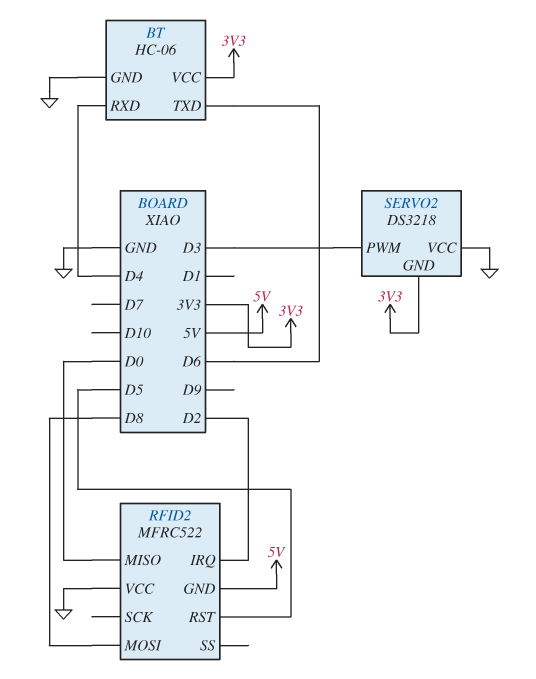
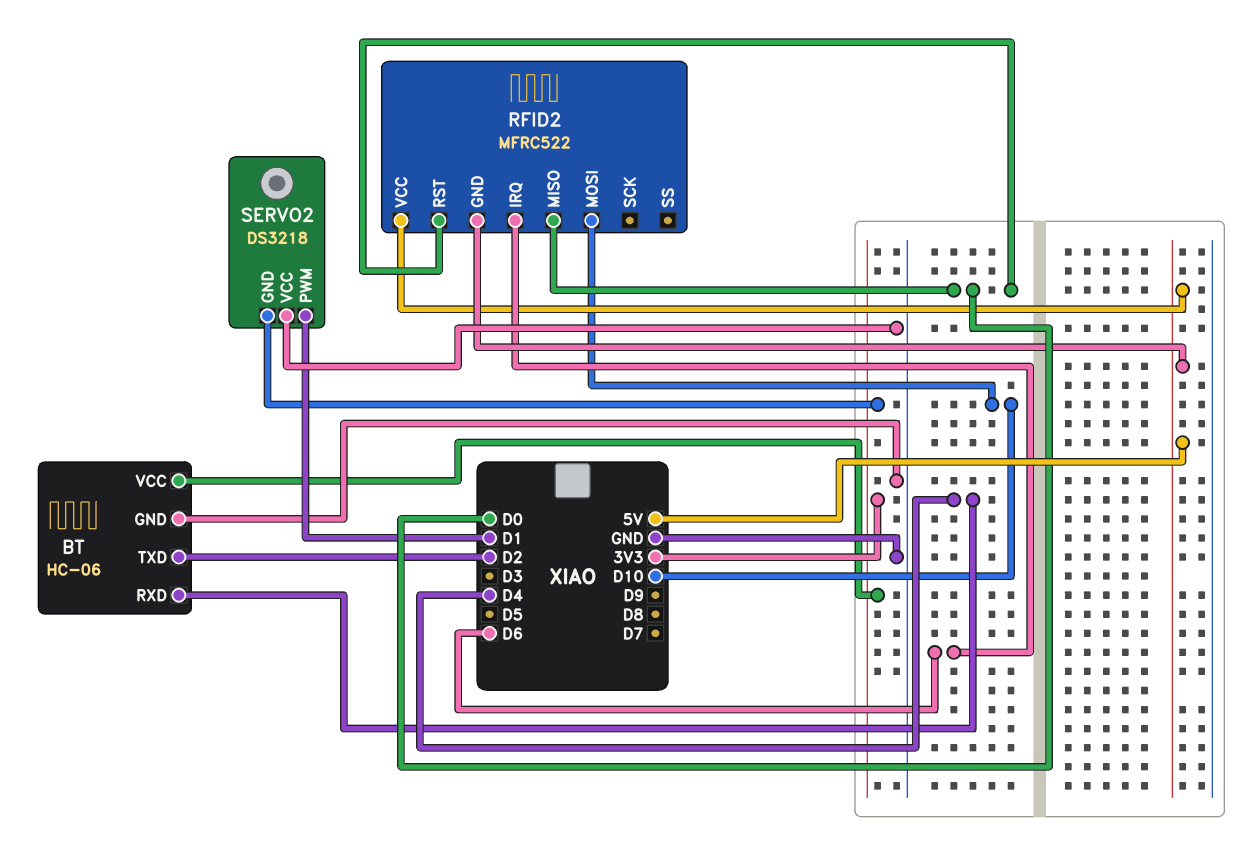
BT pin TXD: D6 -> D2
RFID2 pin IRQ: D2 -> D6
RFID2 pin MOSI: D8 -> D10
RFID2 pin RST: D5 -> D0
RFID2 pin VCC: GND -> 5V
SERVO2 pin PWM: D3 -> D1

